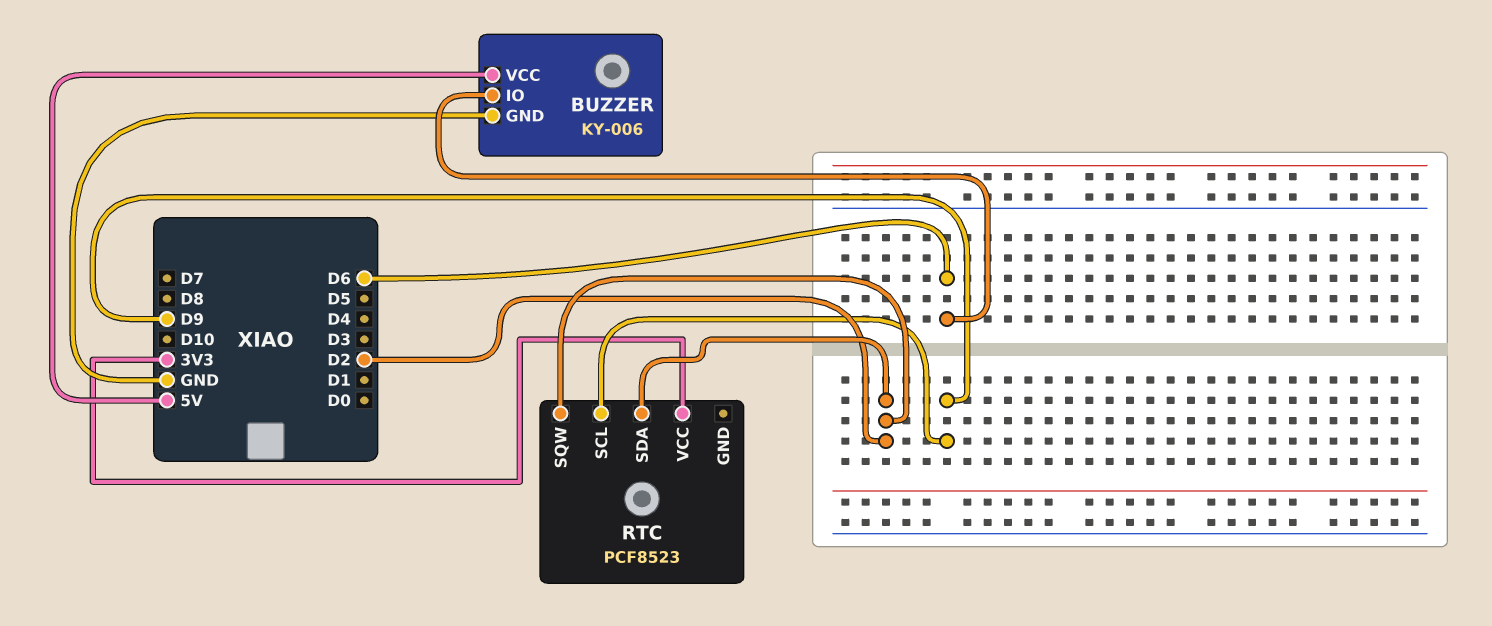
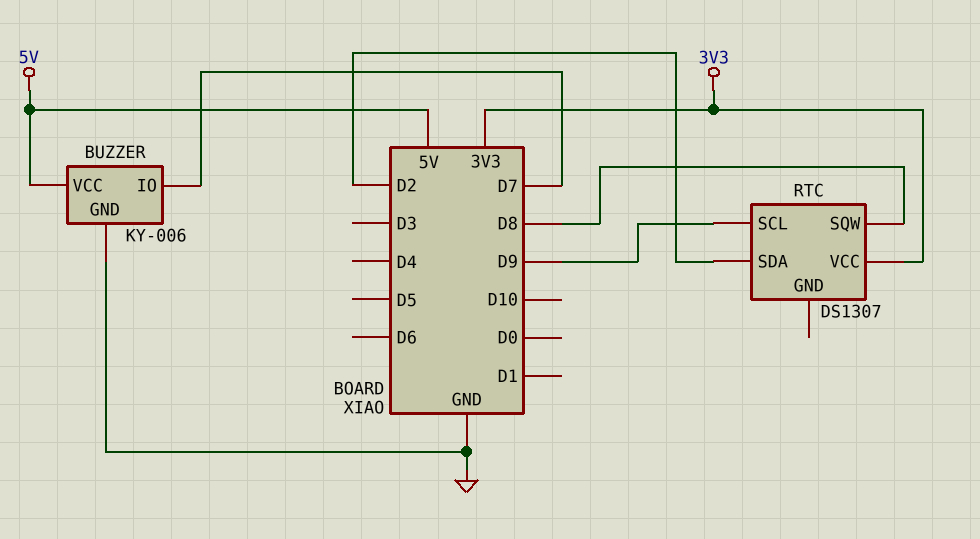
BUZZER pin IO: D6 -> D7
RTC: PCF8523 -> DS1307
RTC pin SQW: D2 -> D8

